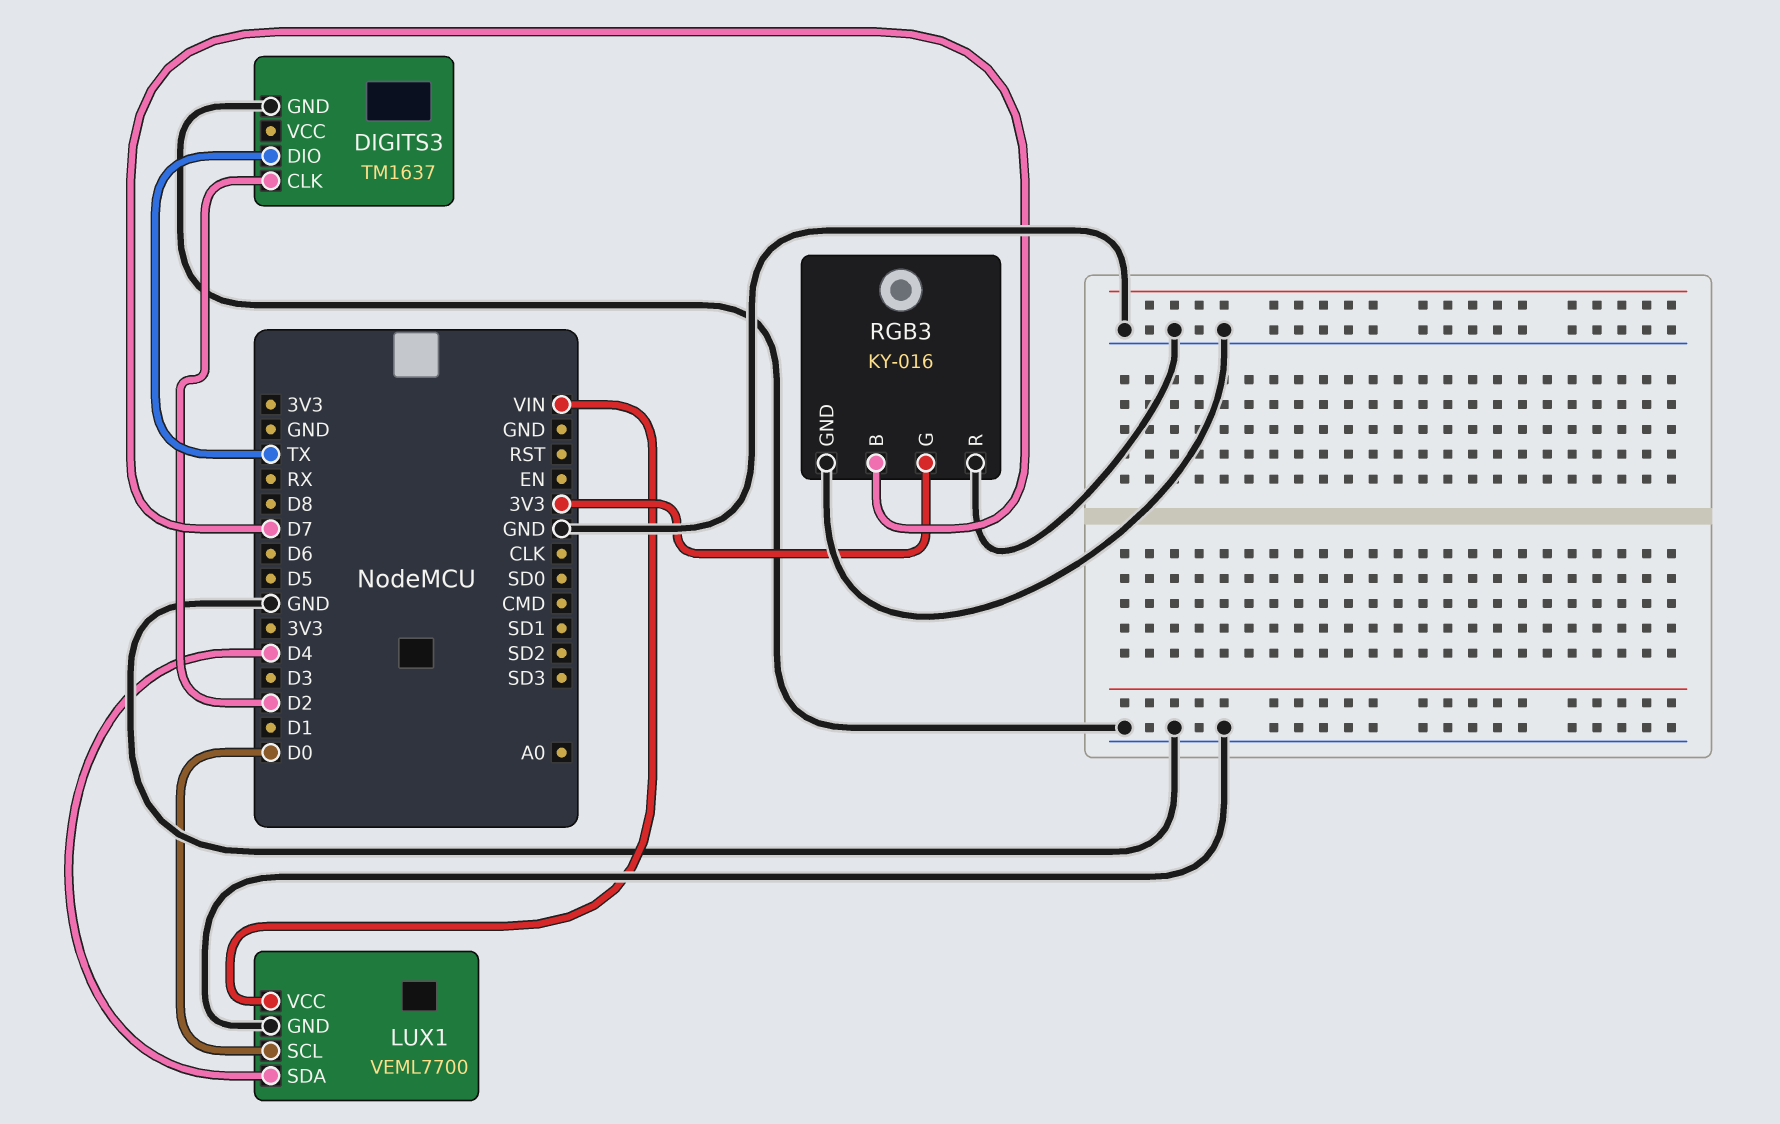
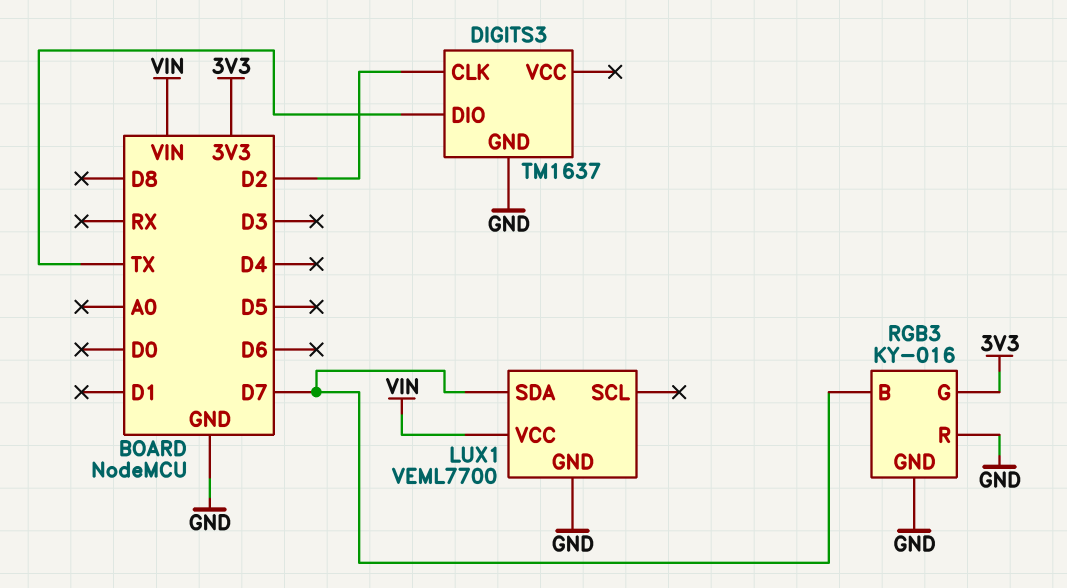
LUX1 pin SCL: D0 -> none
LUX1 pin SDA: D4 -> D7

